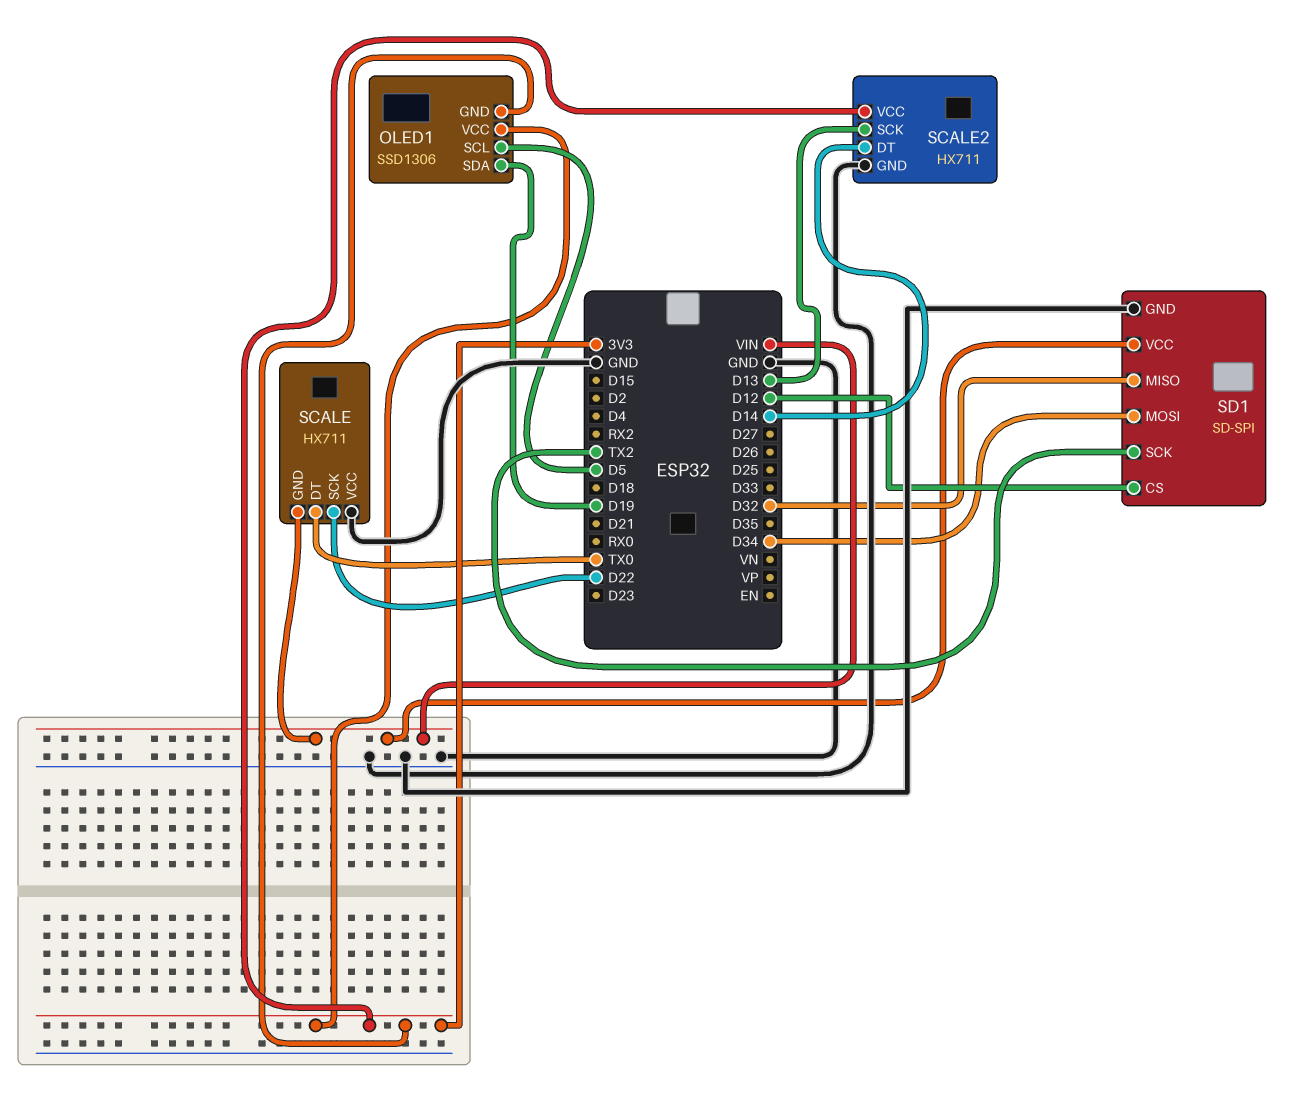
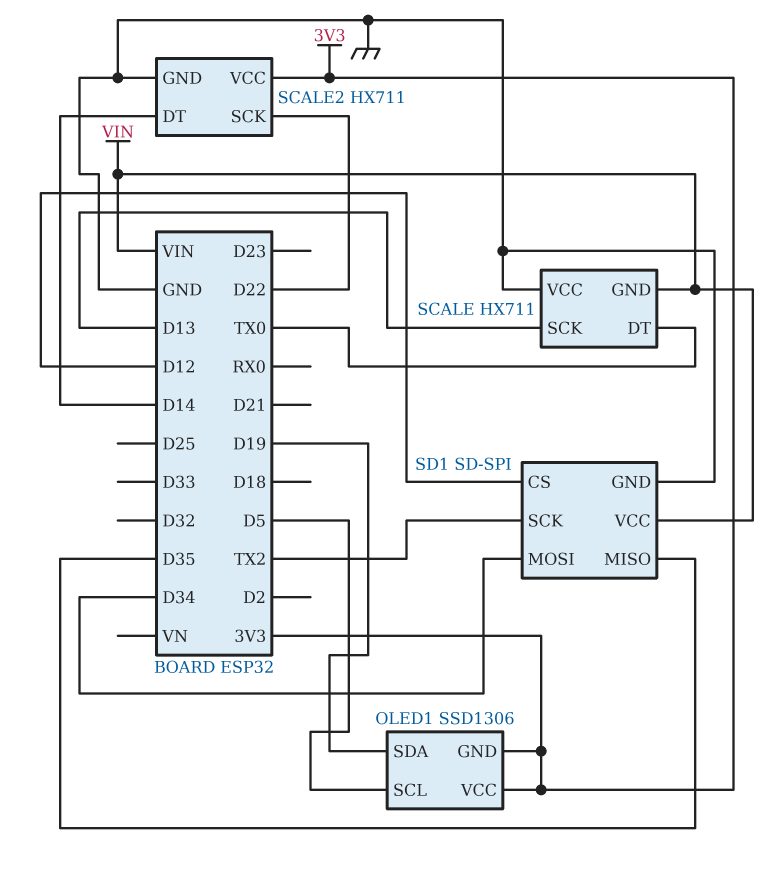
SCALE pin SCK: D22 -> D13
SCALE2 pin SCK: D13 -> D22
SD1 pin MISO: D32 -> D35

